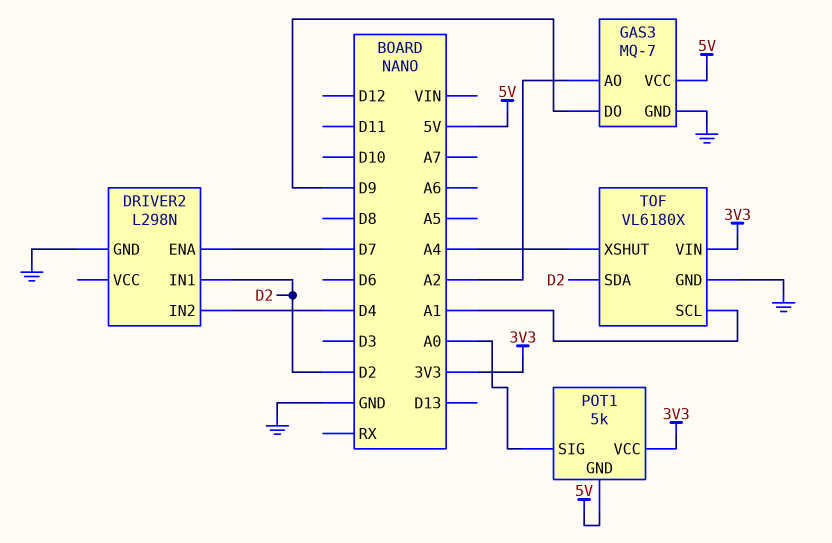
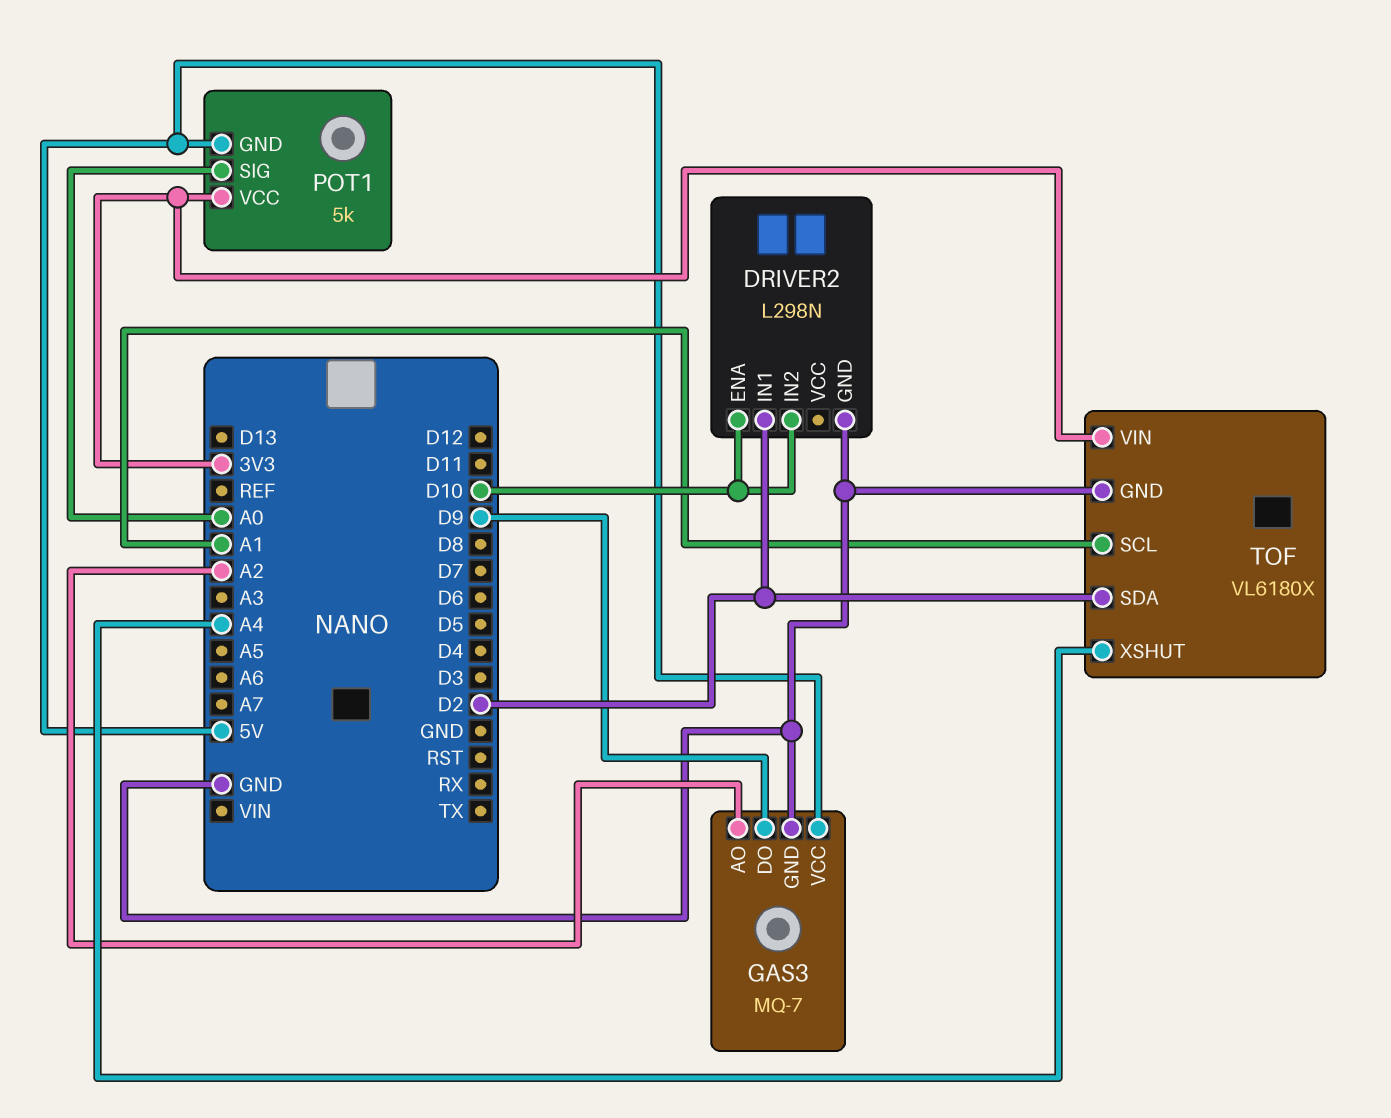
DRIVER2 pin ENA: D7 -> D10
DRIVER2 pin IN2: D4 -> D10

